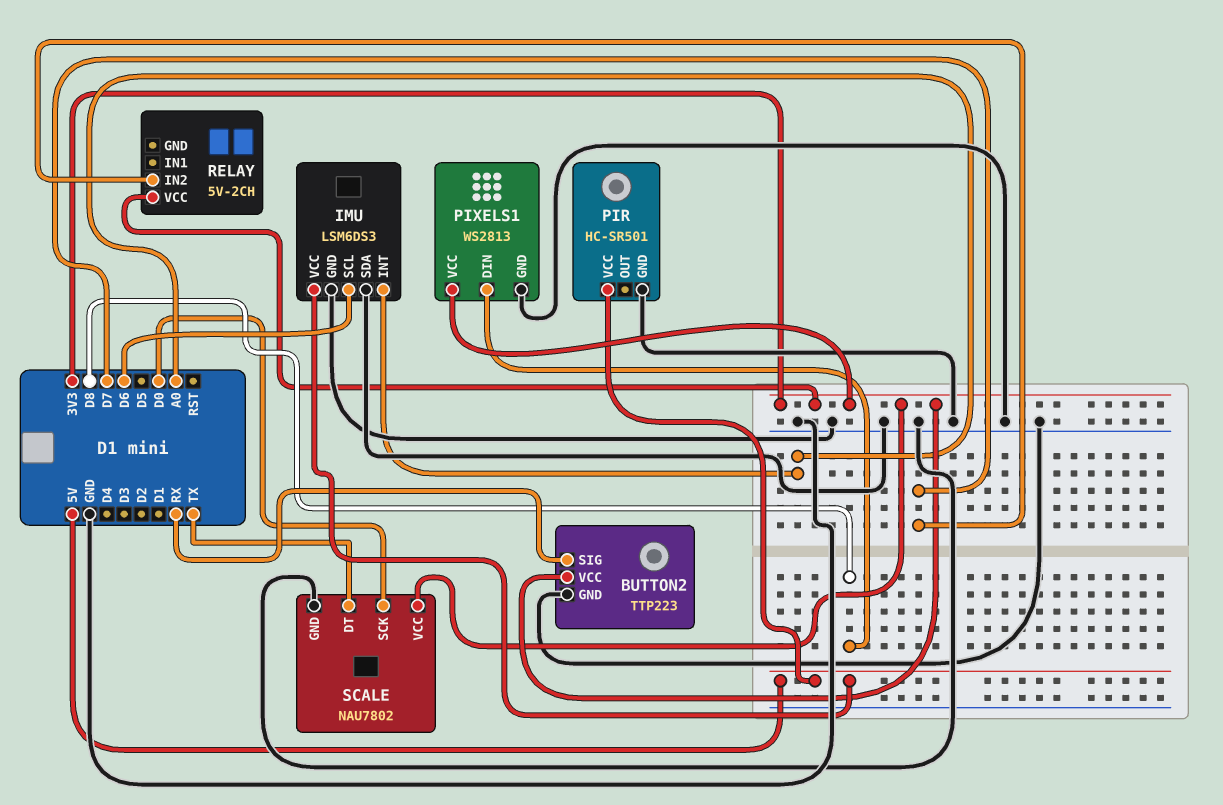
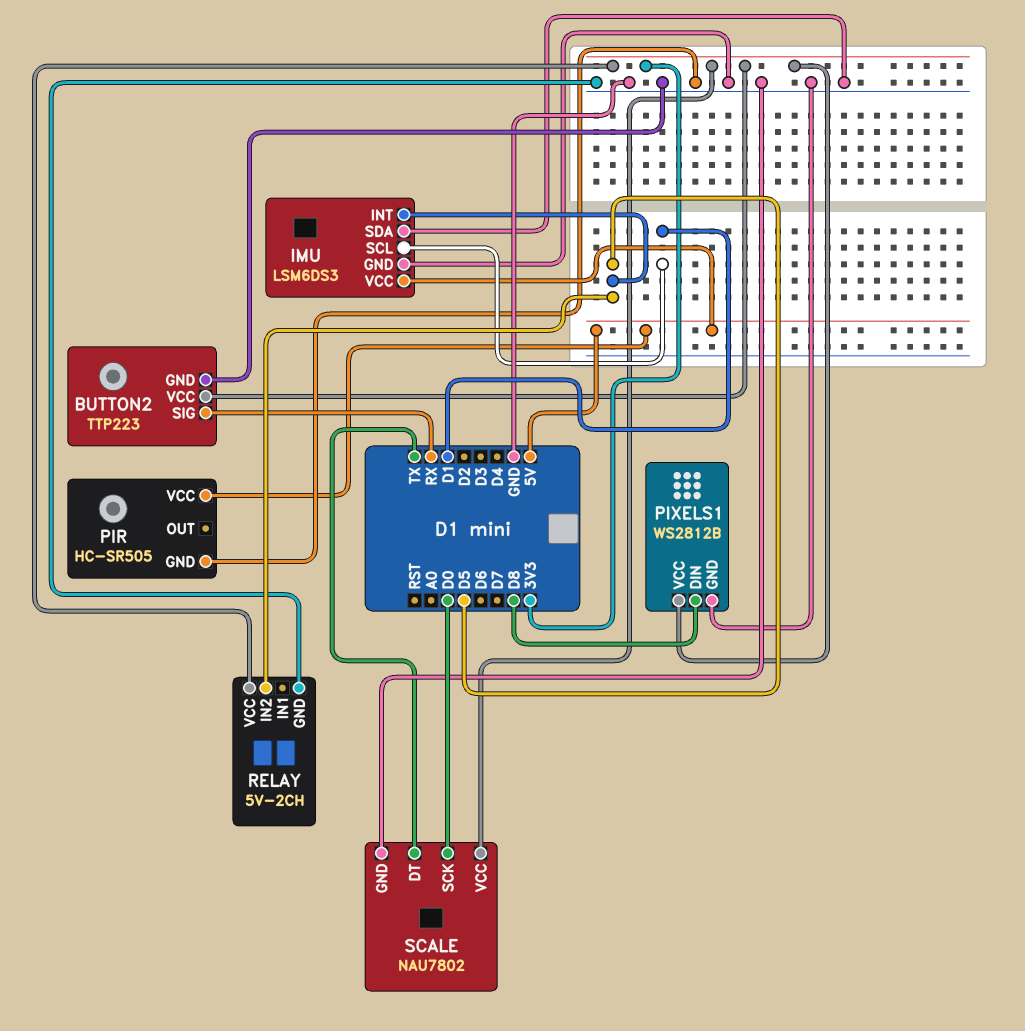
IMU pin INT: A0 -> D5
IMU pin SCL: D6 -> D1
PIR: HC-SR501 -> HC-SR505
PIXELS1: WS2813 -> WS2812B
RELAY pin GND: none -> GND
RELAY pin IN2: D7 -> D5

